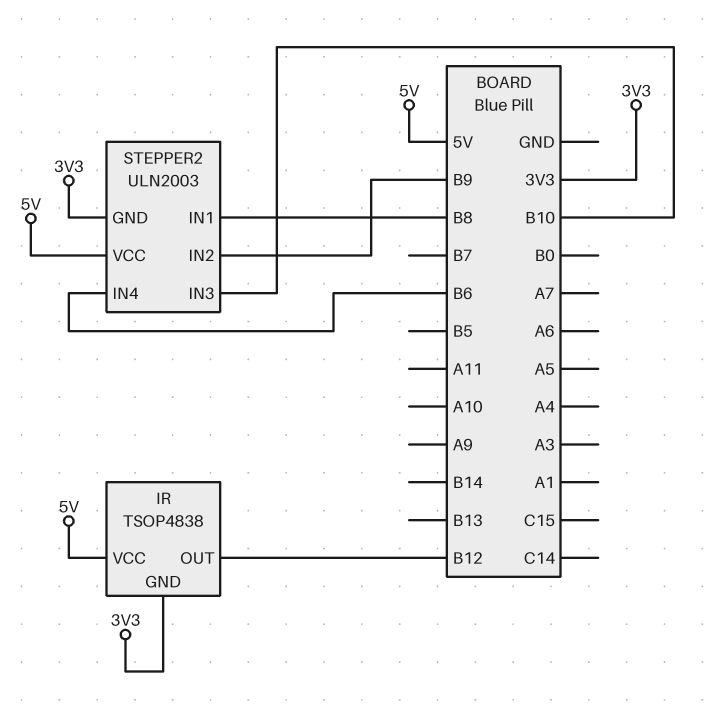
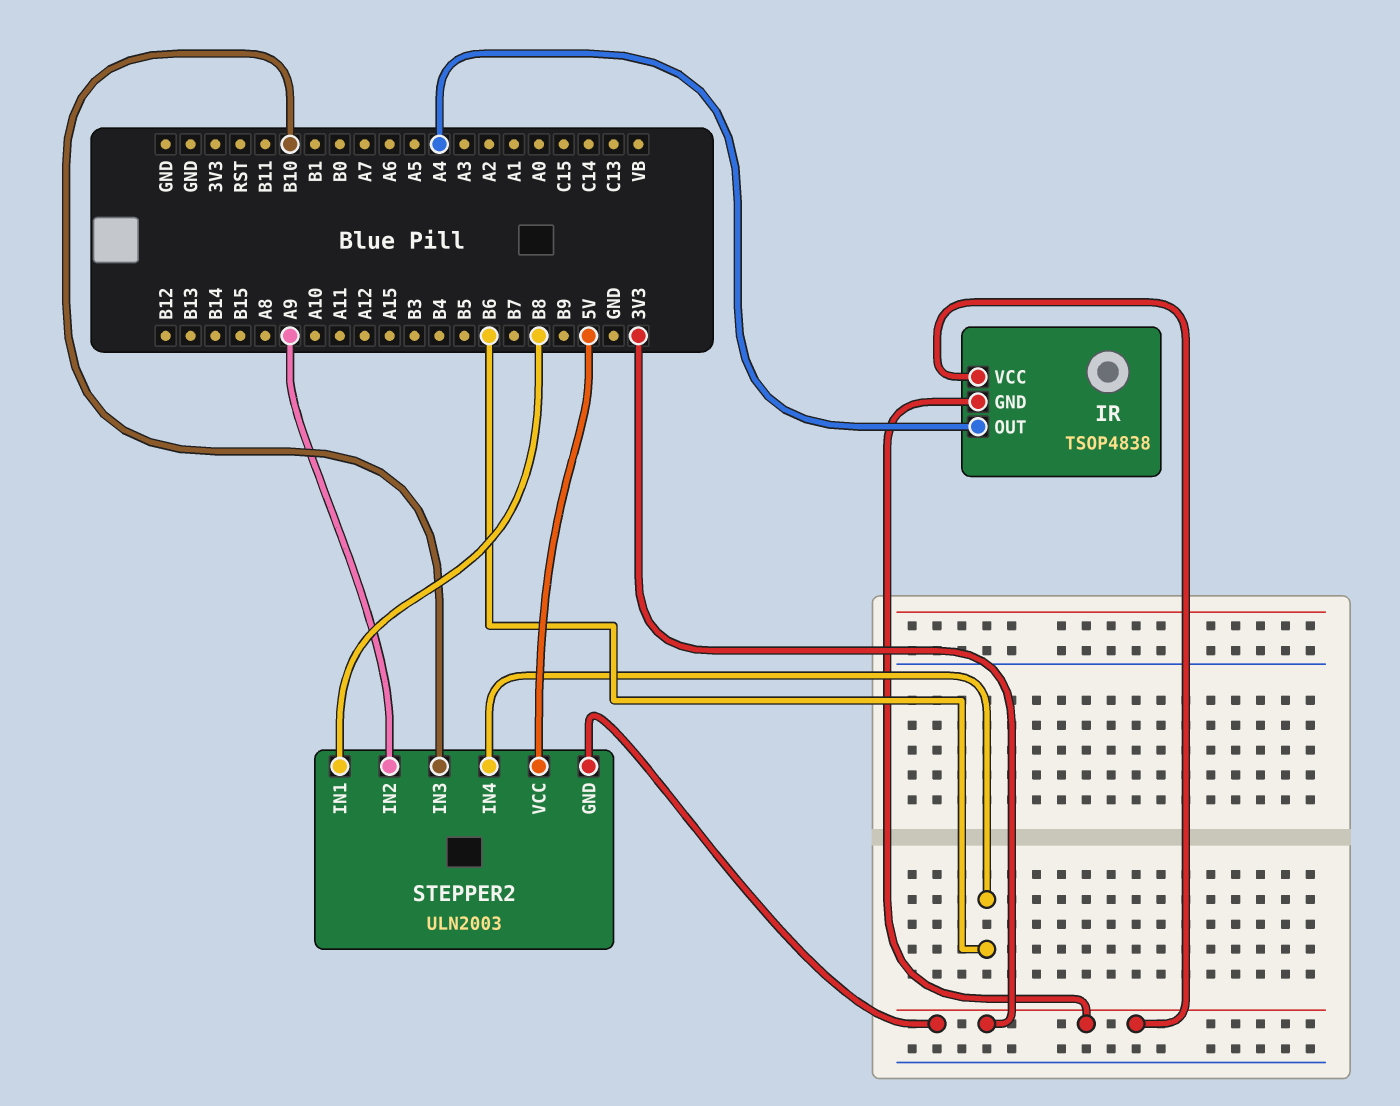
IR pin OUT: B12 -> A4
IR pin VCC: 5V -> 3V3
STEPPER2 pin IN2: B9 -> A9

